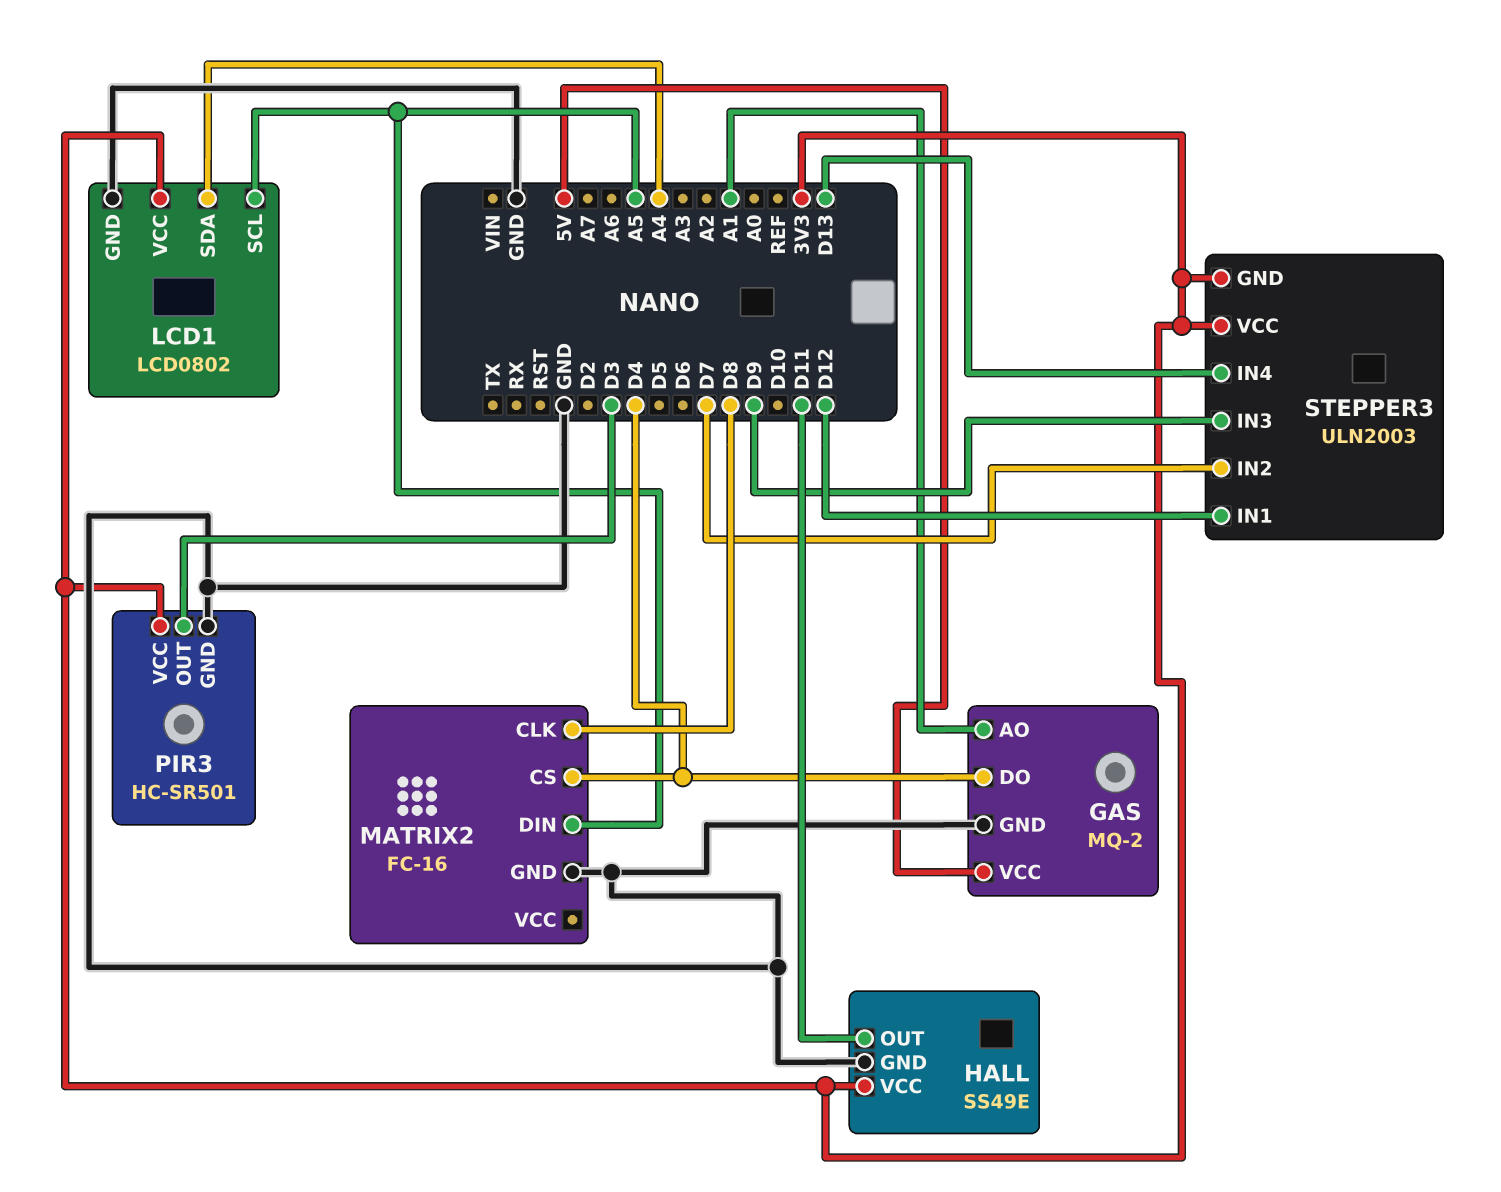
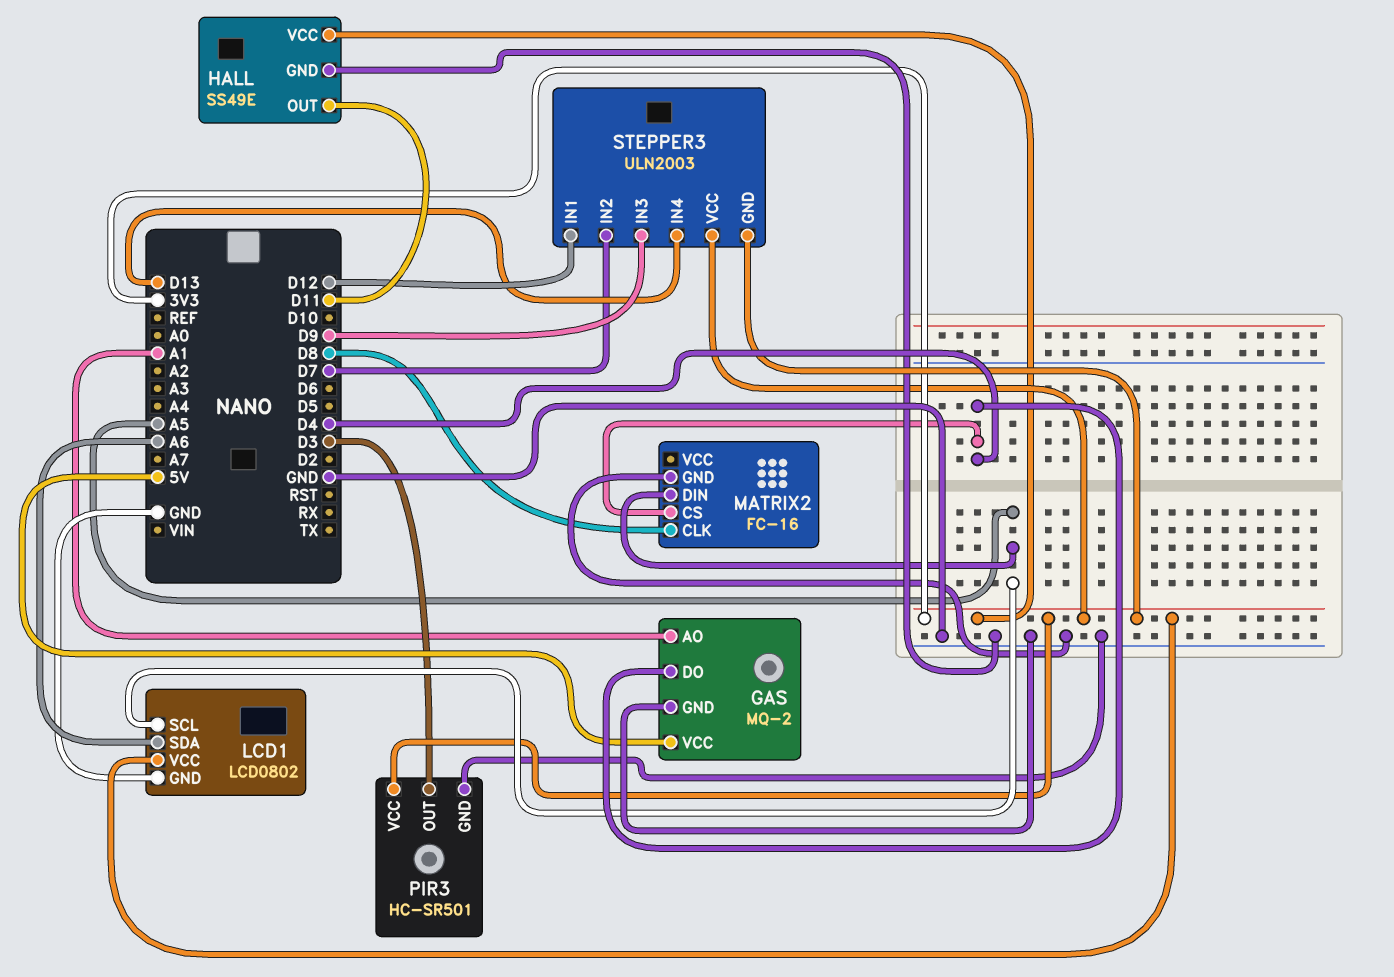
LCD1 pin SDA: A4 -> A6

